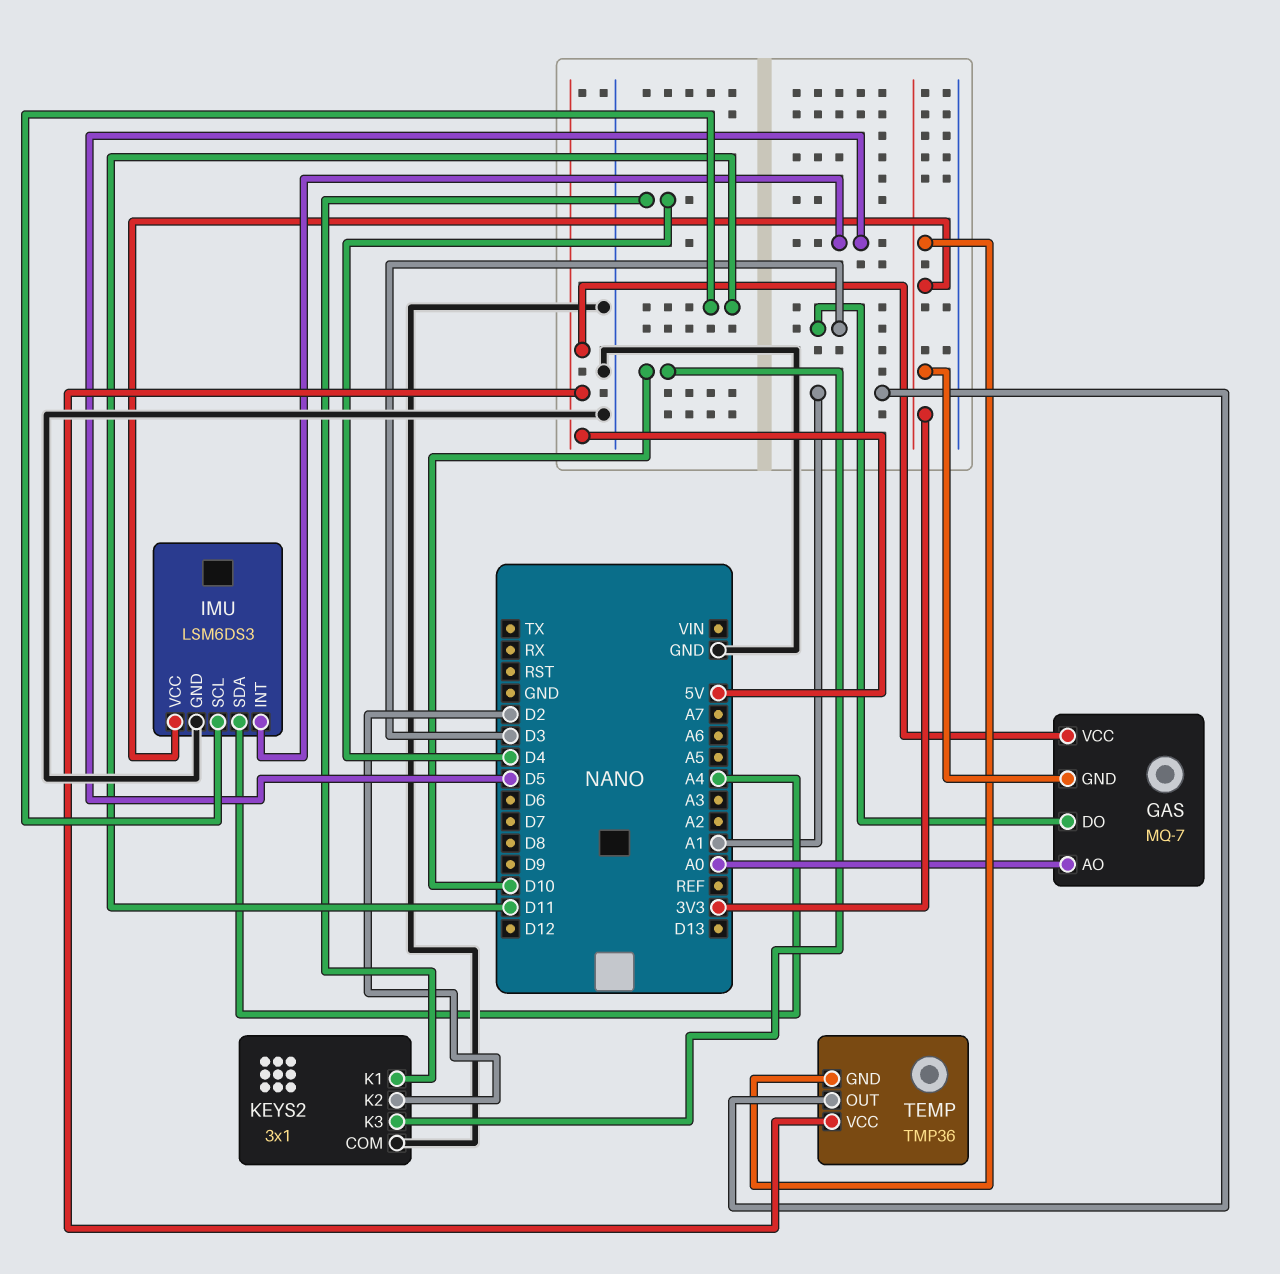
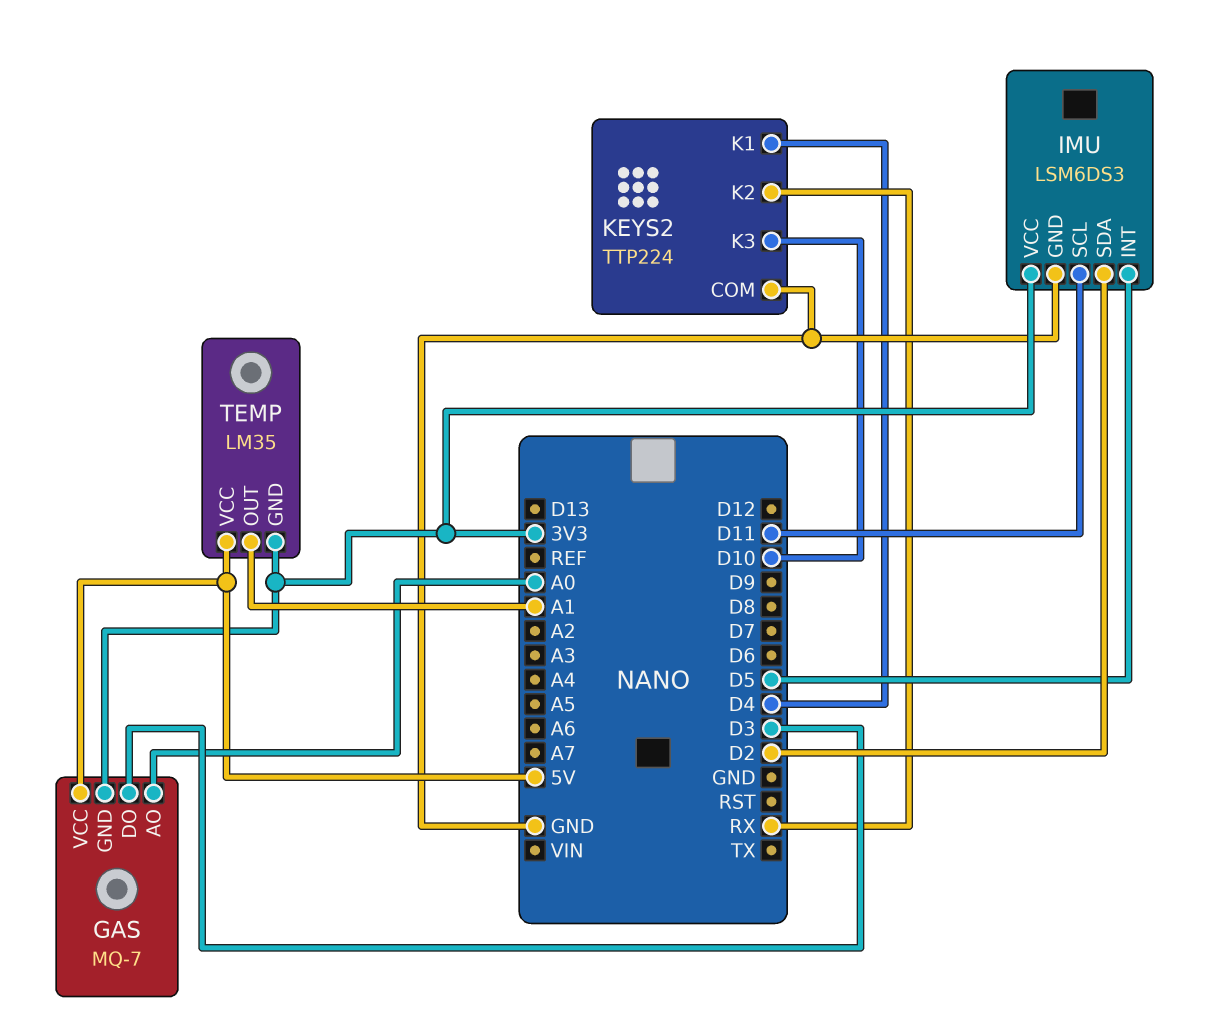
IMU pin SDA: A4 -> D2
KEYS2: 3x1 -> TTP224
KEYS2 pin K2: D2 -> RX
TEMP: TMP36 -> LM35

